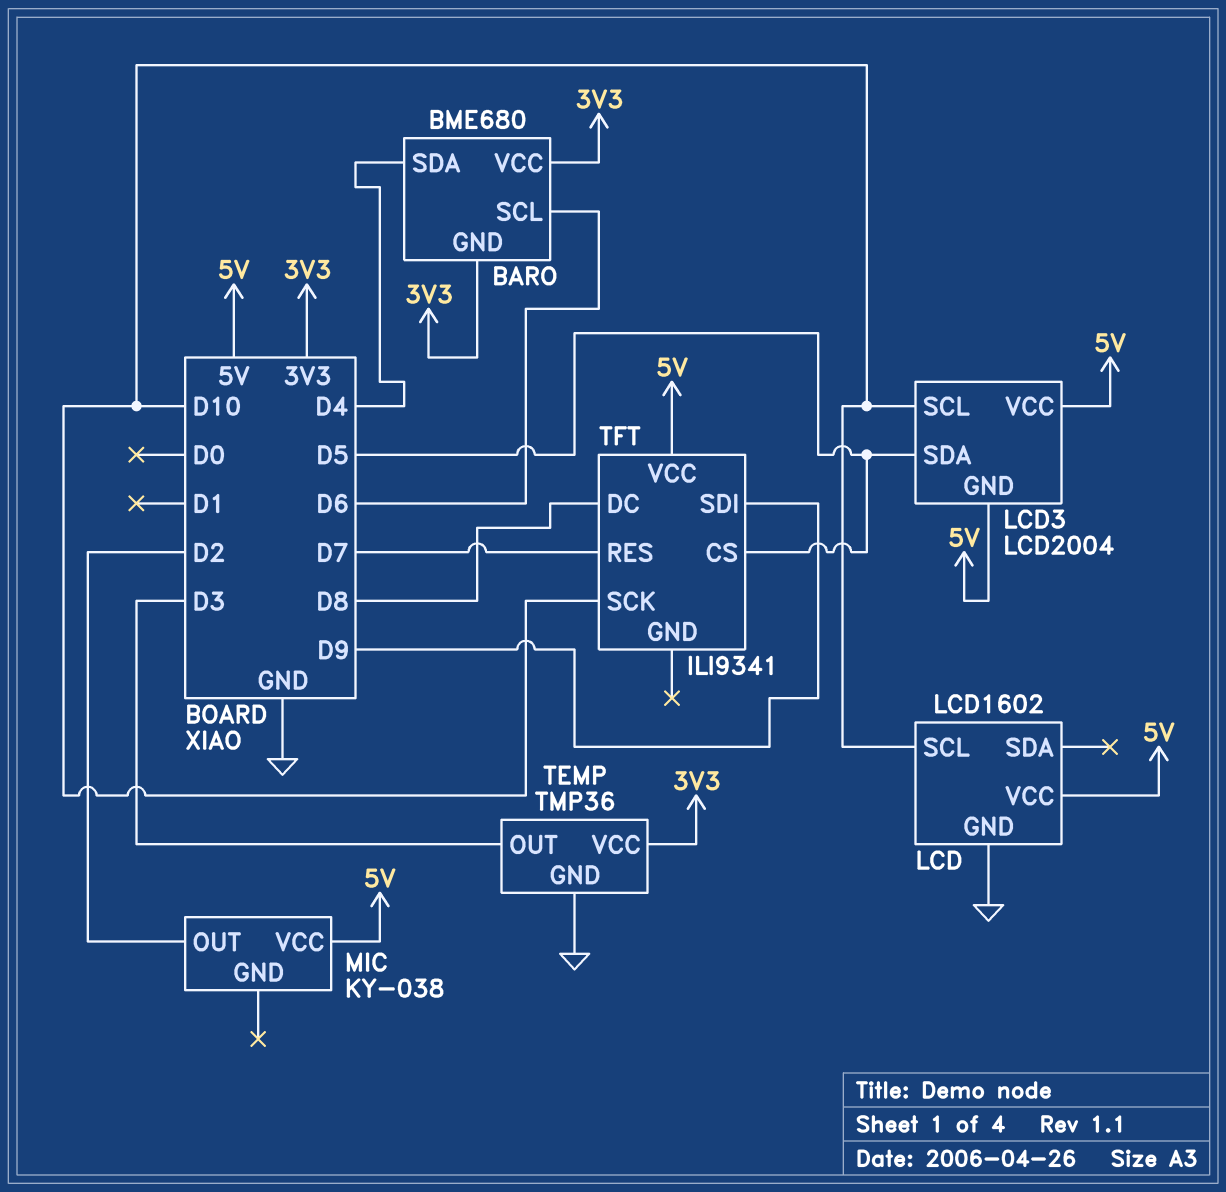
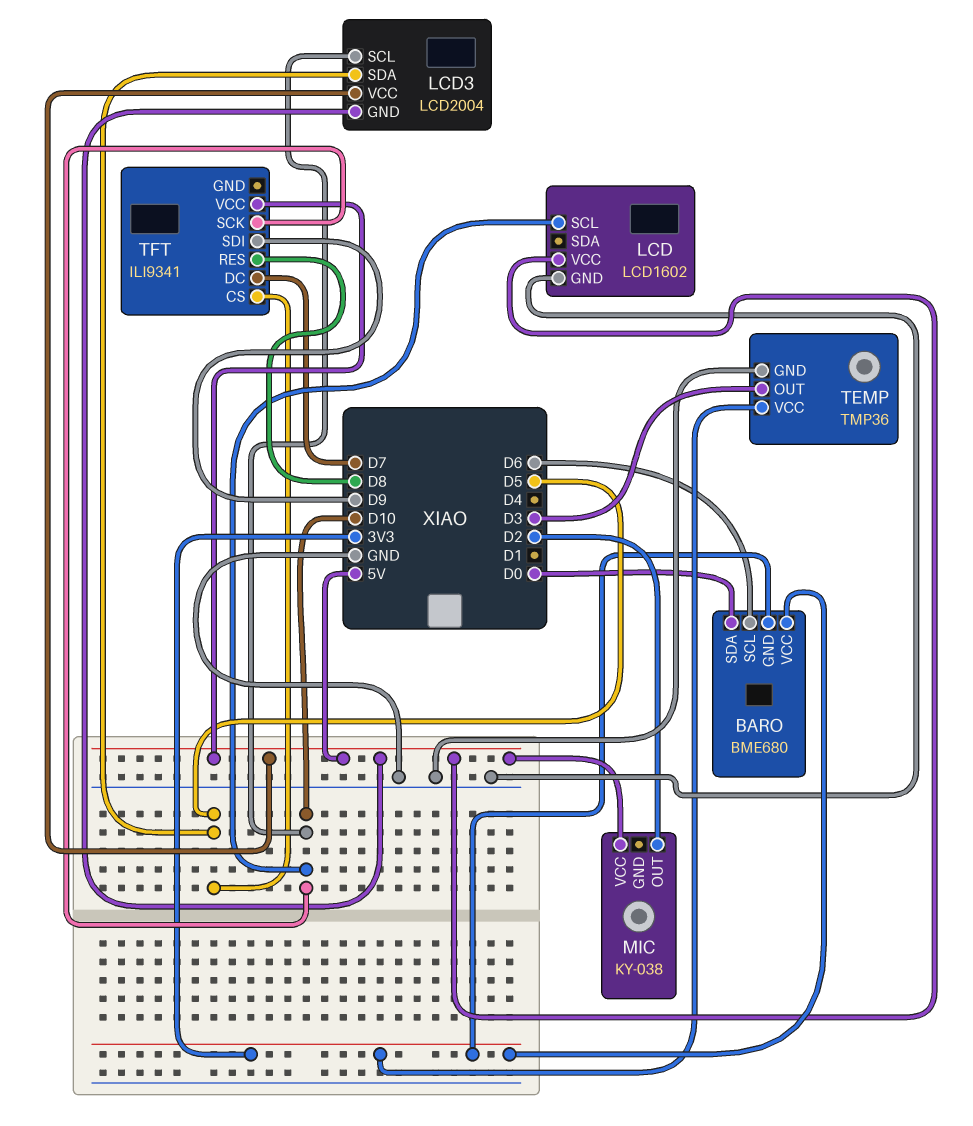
BARO pin SDA: D4 -> D0
TFT pin DC: D8 -> D7
TFT pin RES: D7 -> D8

